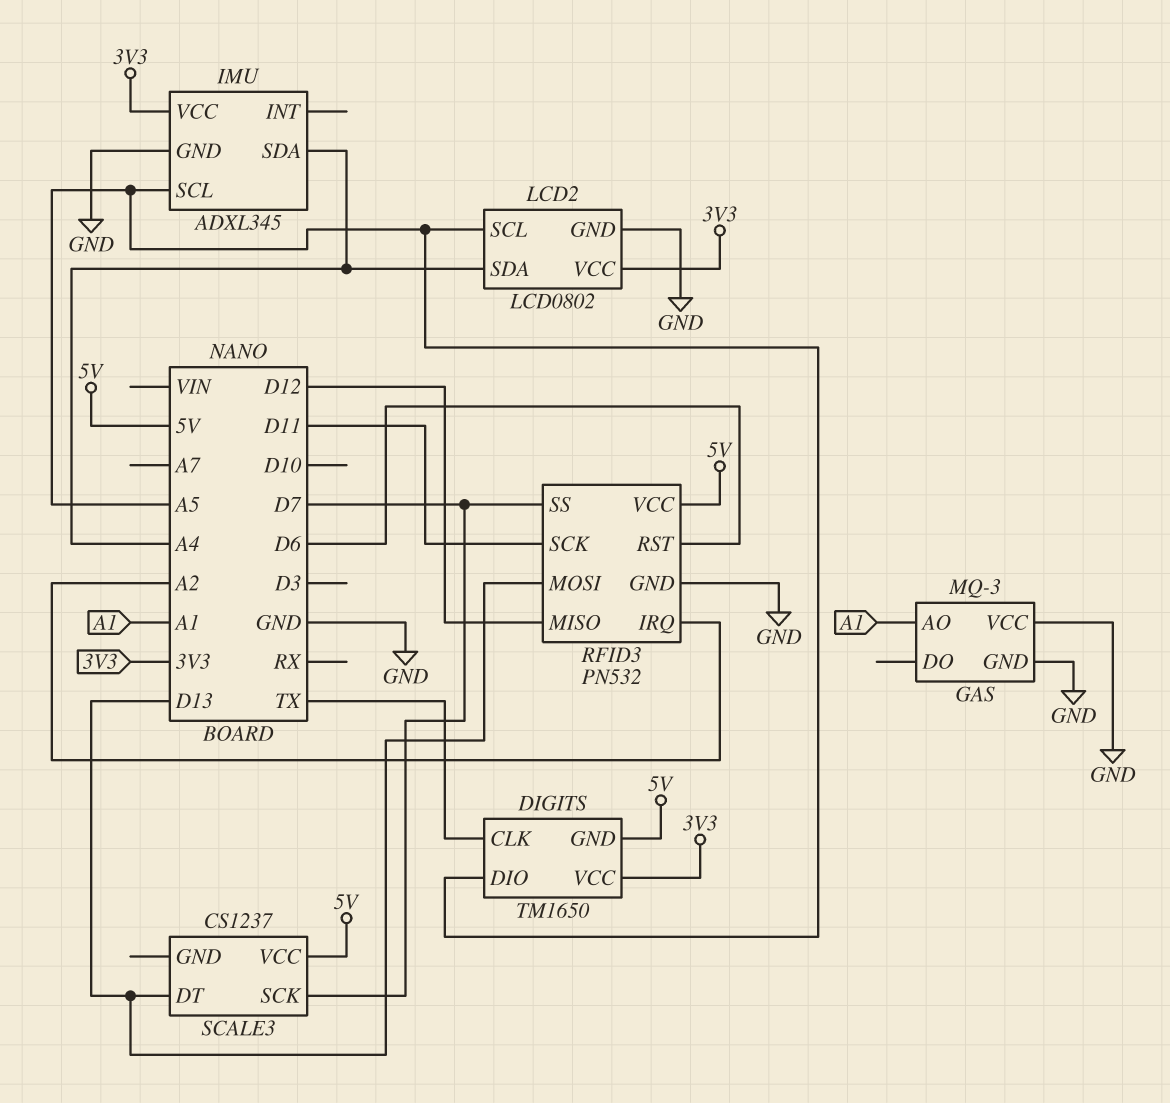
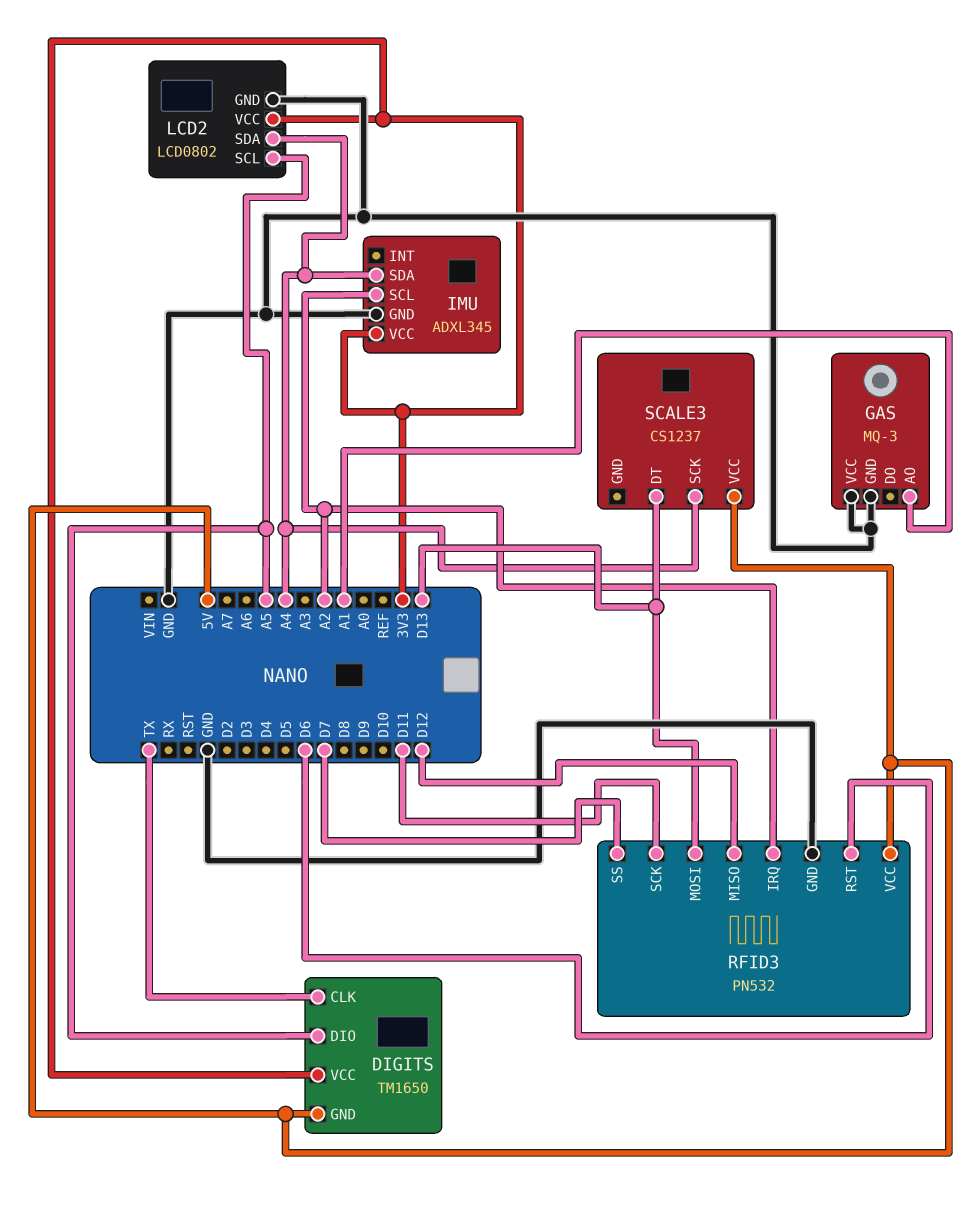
IMU pin SCL: A5 -> A2
SCALE3 pin SCK: D7 -> A4

